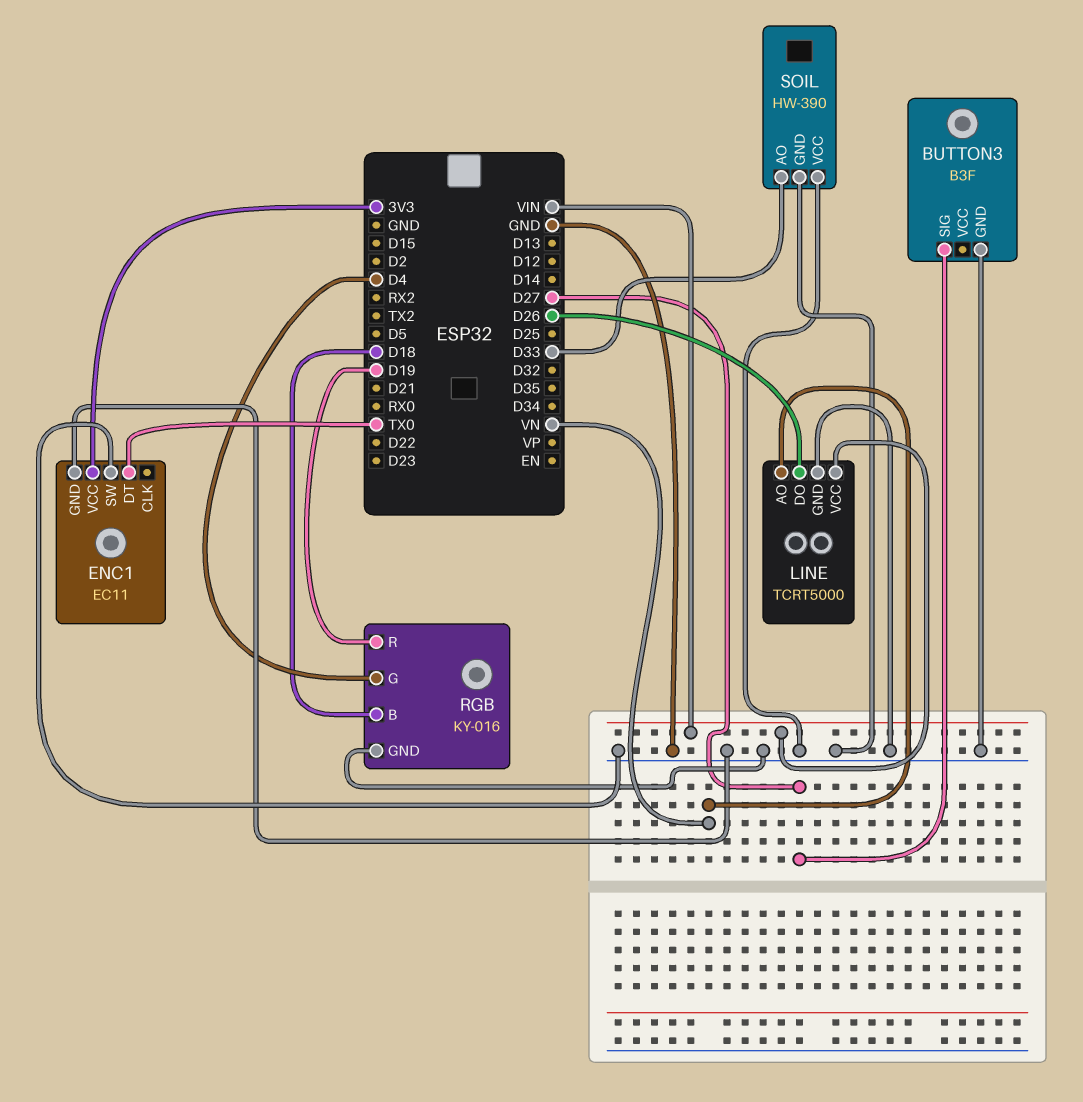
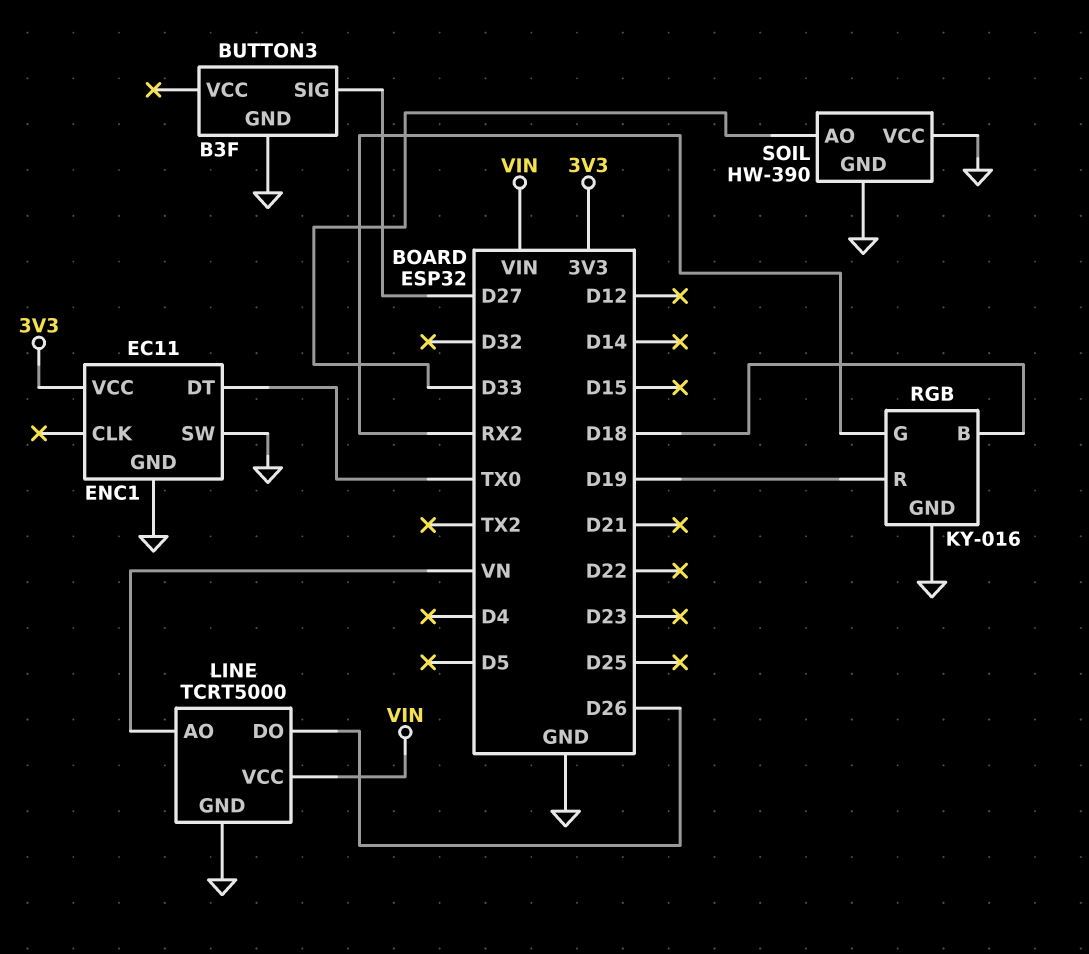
RGB pin G: D4 -> RX2

